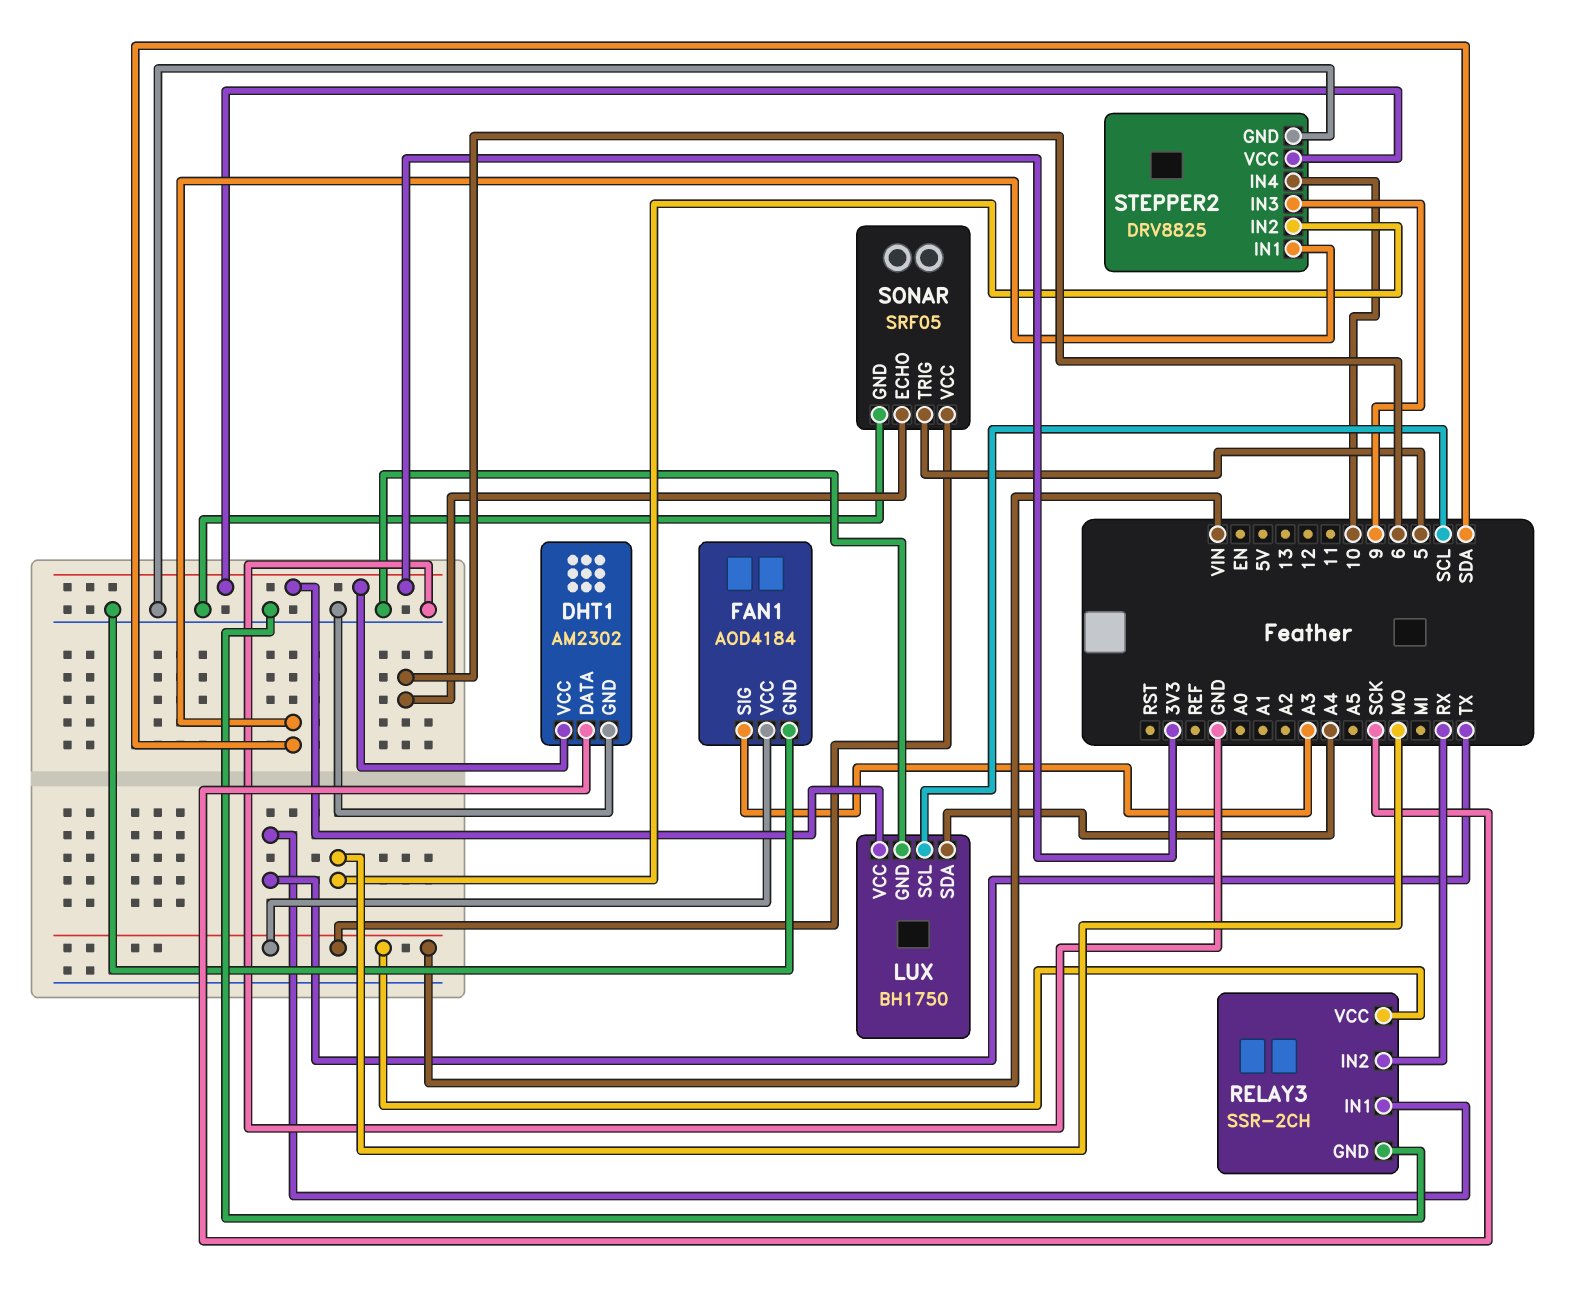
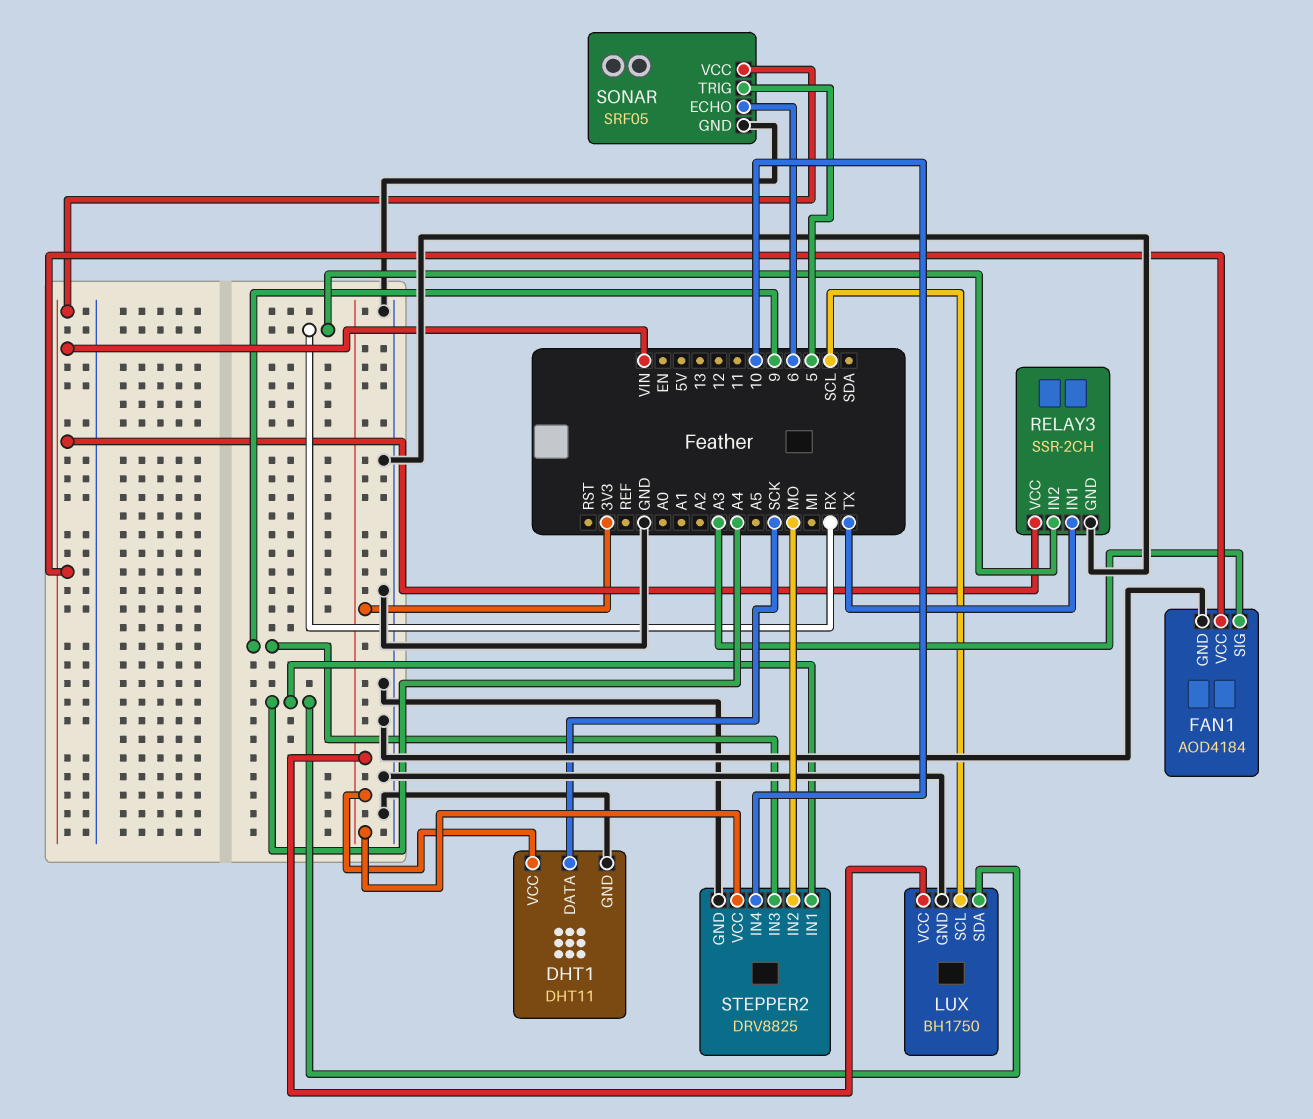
DHT1: AM2302 -> DHT11
STEPPER2 pin IN1: SDA -> A4

